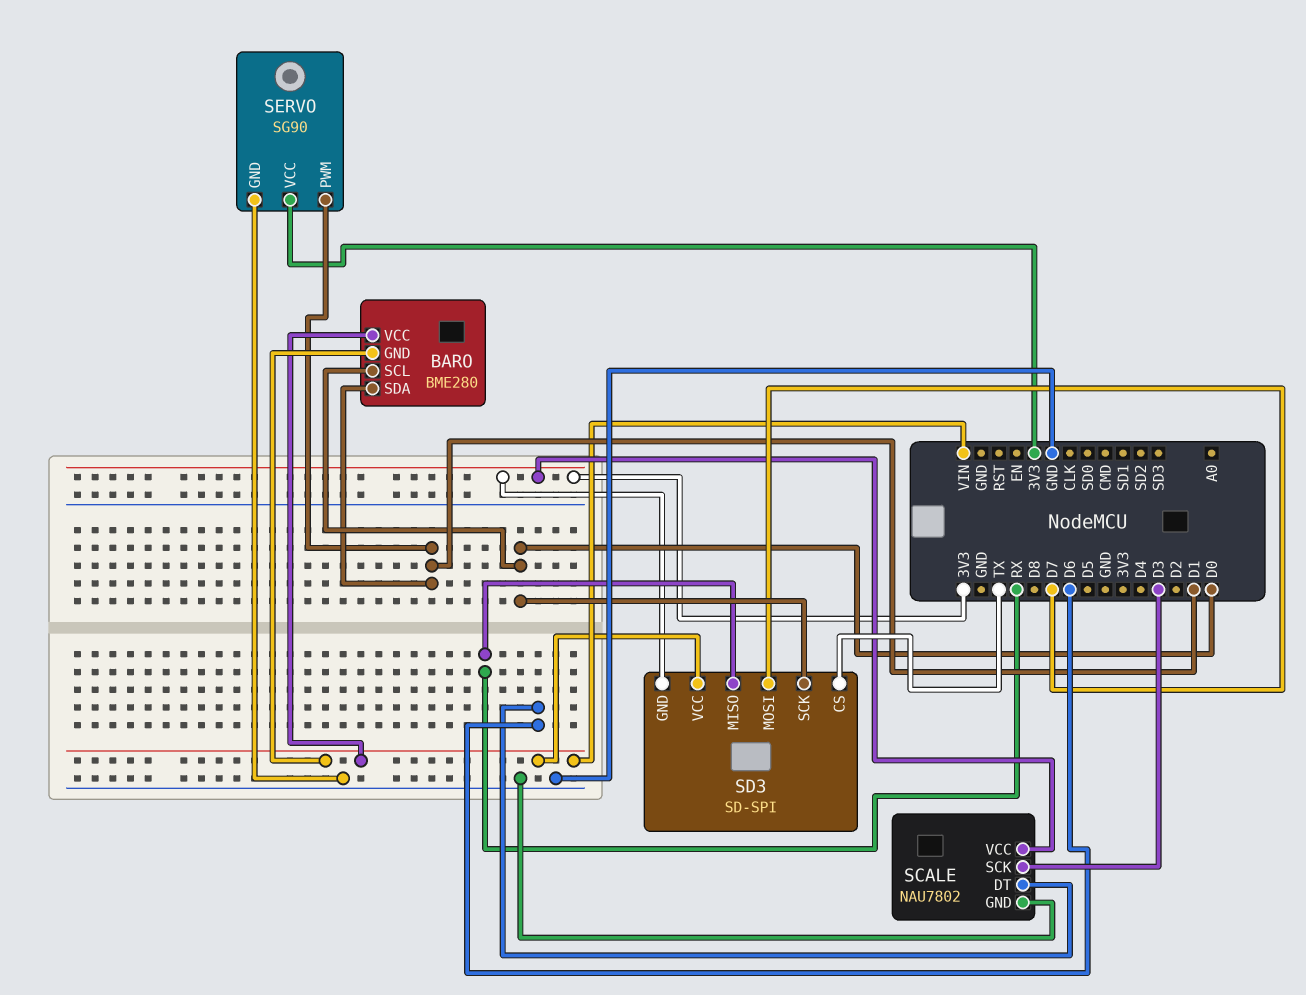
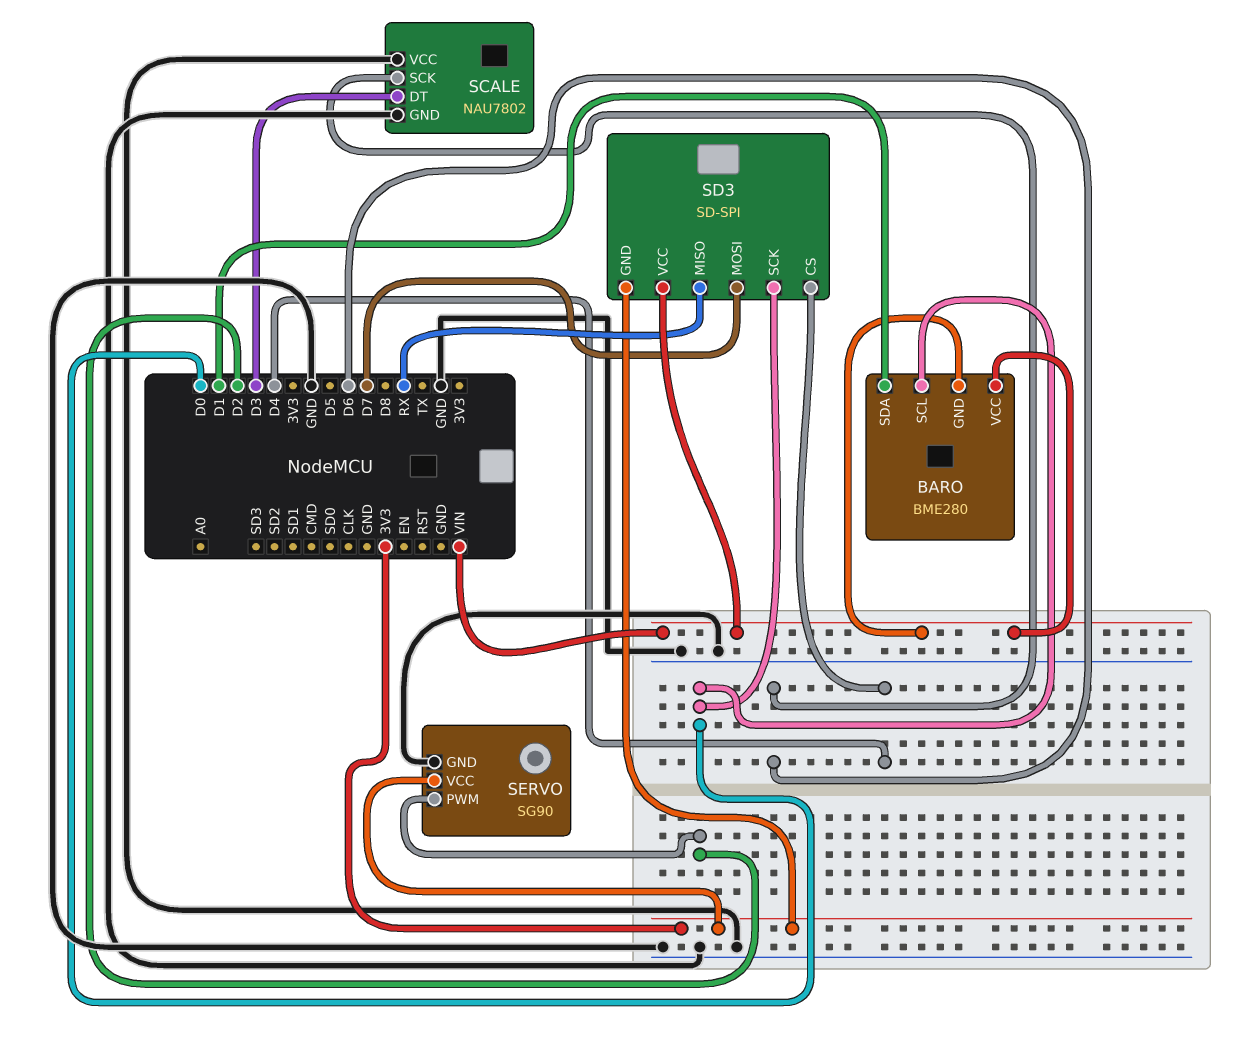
SCALE pin DT: D6 -> D3
SCALE pin SCK: D3 -> D6
SCALE pin VCC: 3V3 -> GND
SD3 pin CS: TX -> D4
SERVO pin PWM: D1 -> D2

